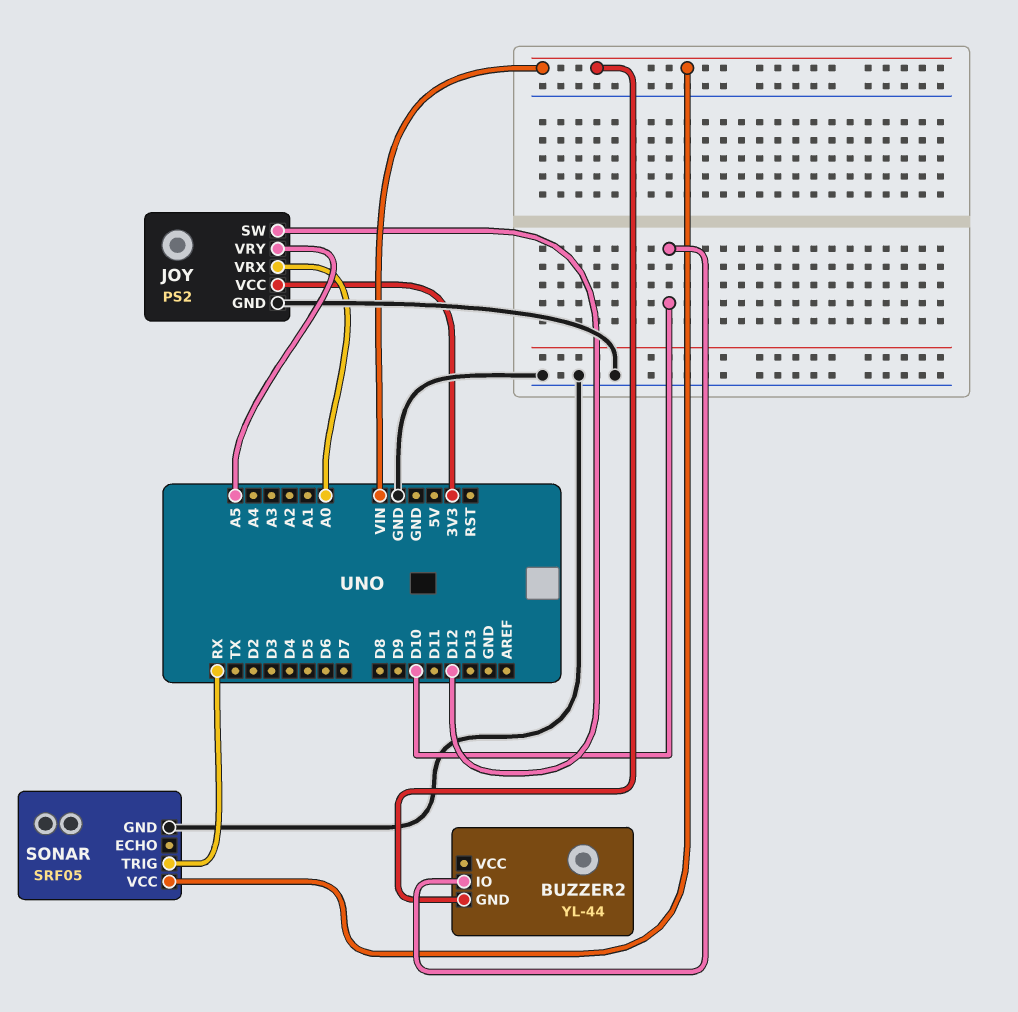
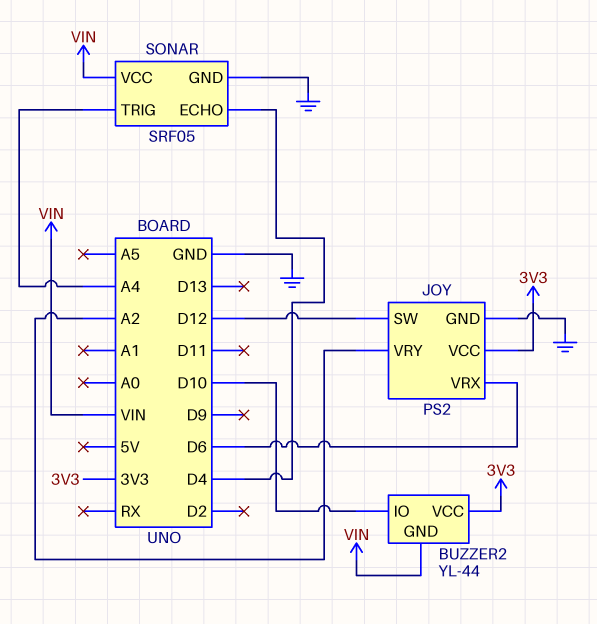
BUZZER2 pin VCC: none -> 3V3
JOY pin VRX: A0 -> D6
JOY pin VRY: A5 -> A2
SONAR pin ECHO: none -> D4
SONAR pin TRIG: RX -> A4

